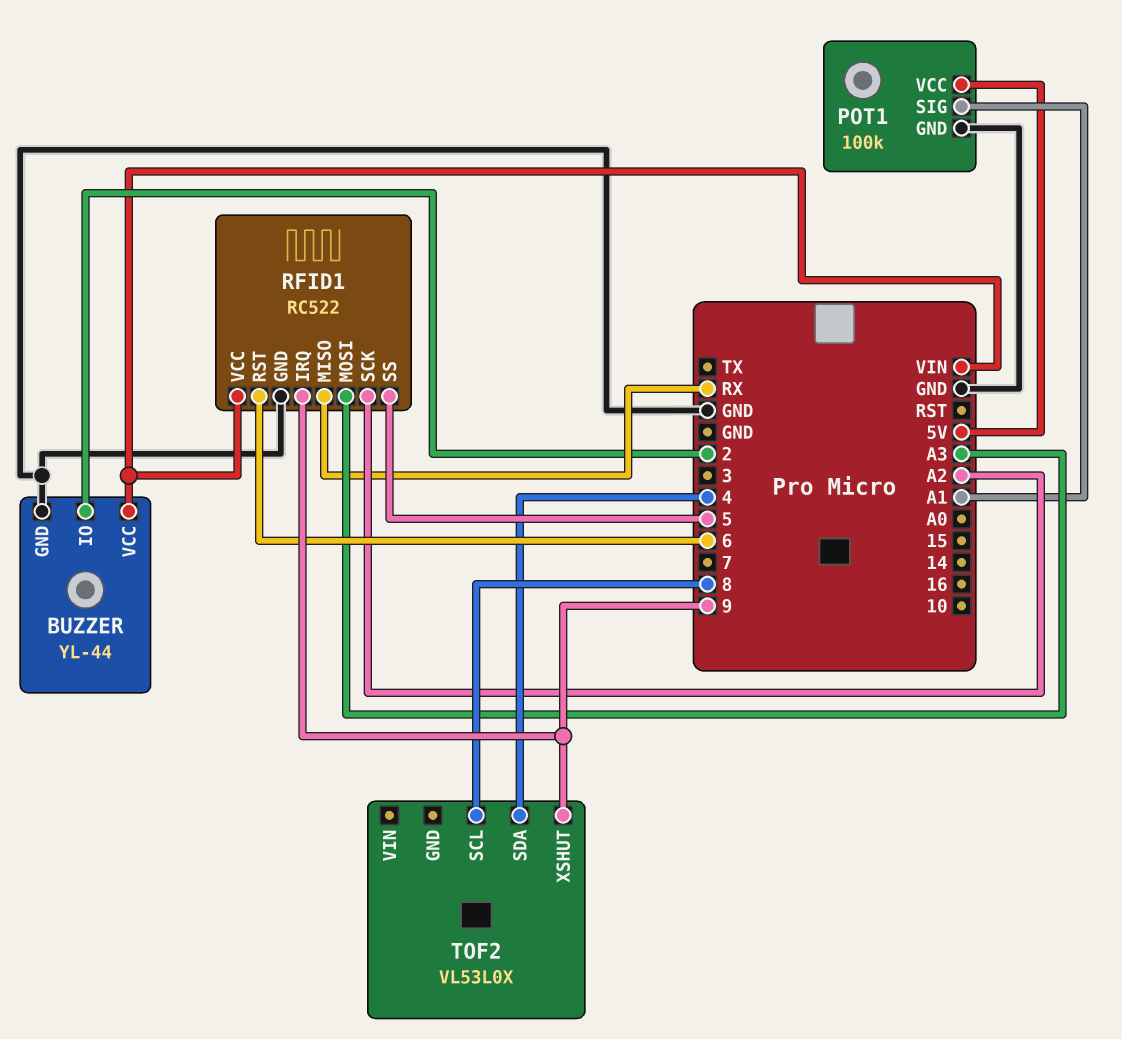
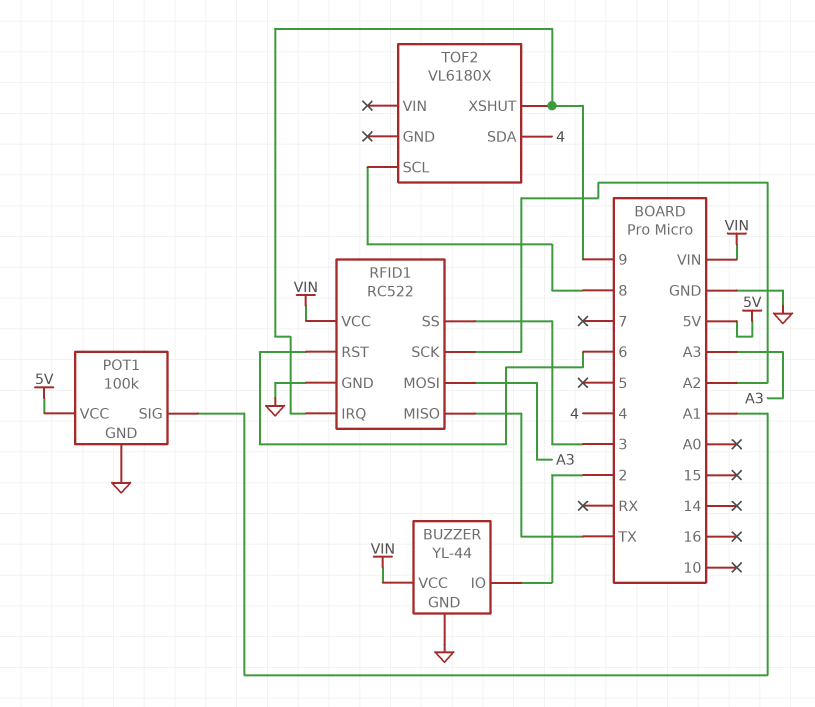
RFID1 pin MISO: RX -> TX
RFID1 pin SS: 5 -> 3
TOF2: VL53L0X -> VL6180X

